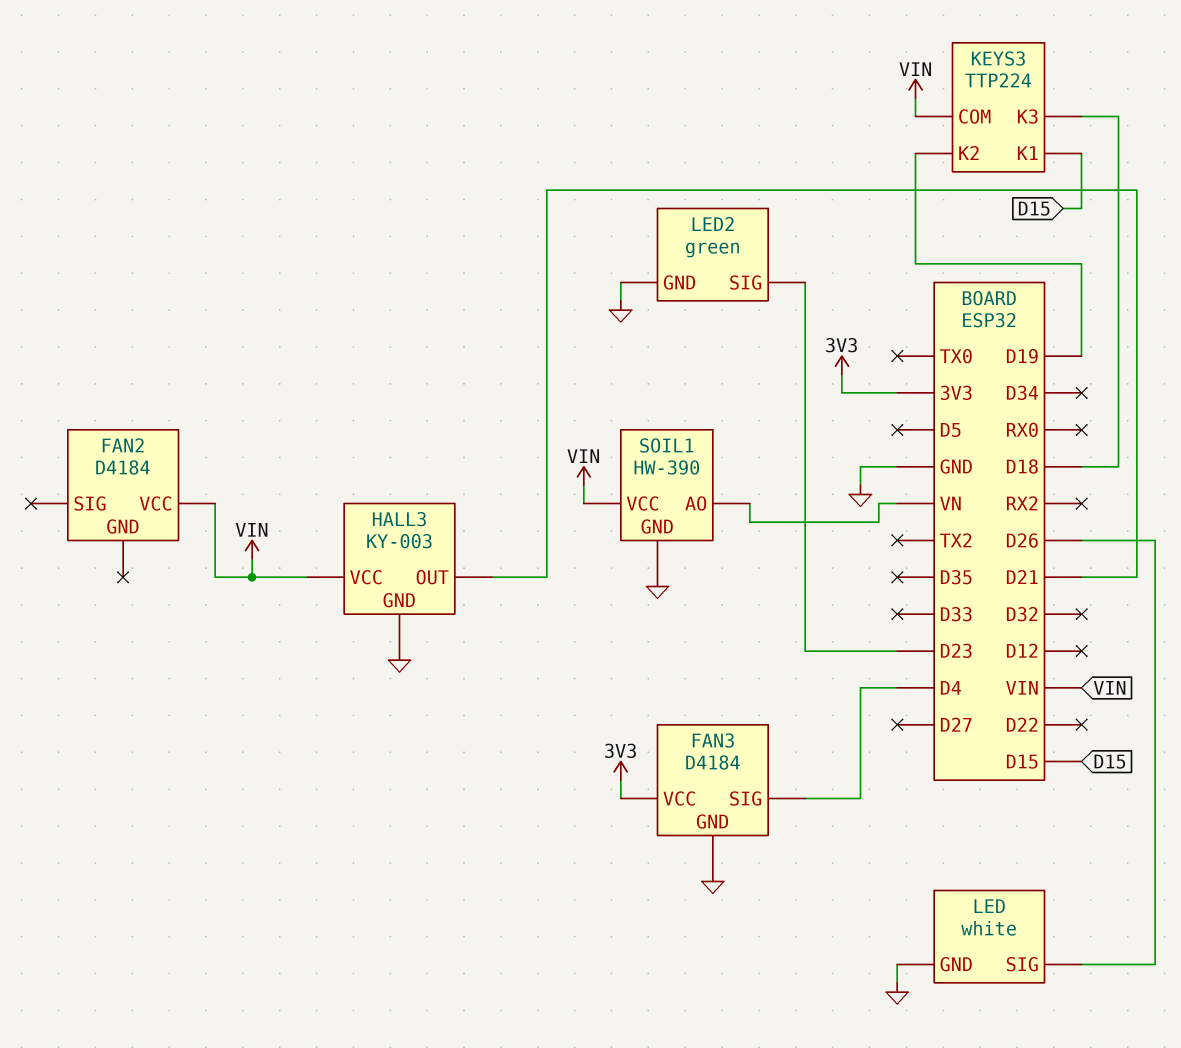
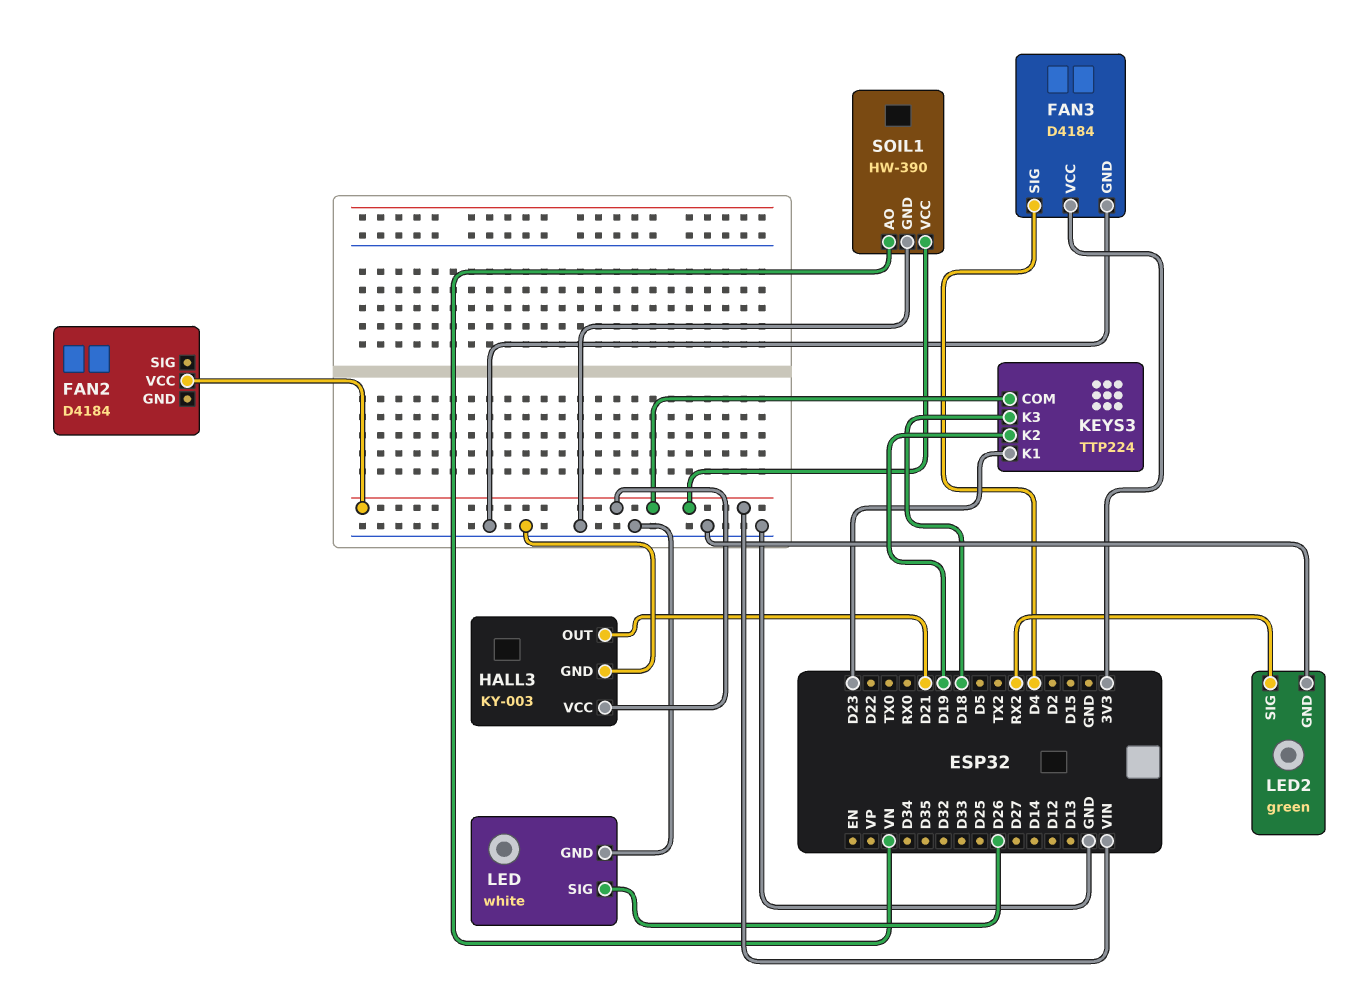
KEYS3 pin K1: D15 -> D23
LED2 pin SIG: D23 -> RX2

